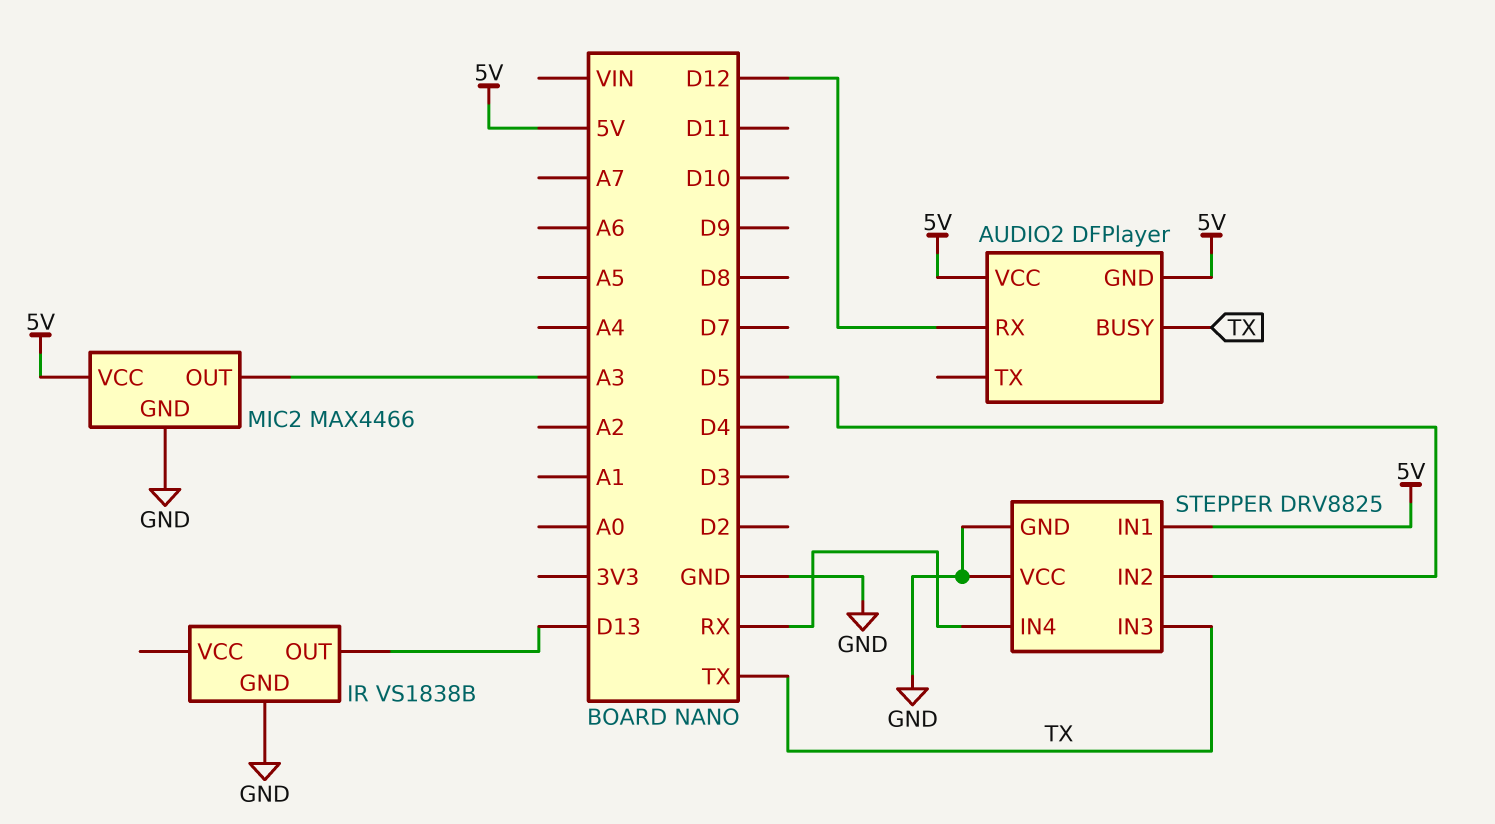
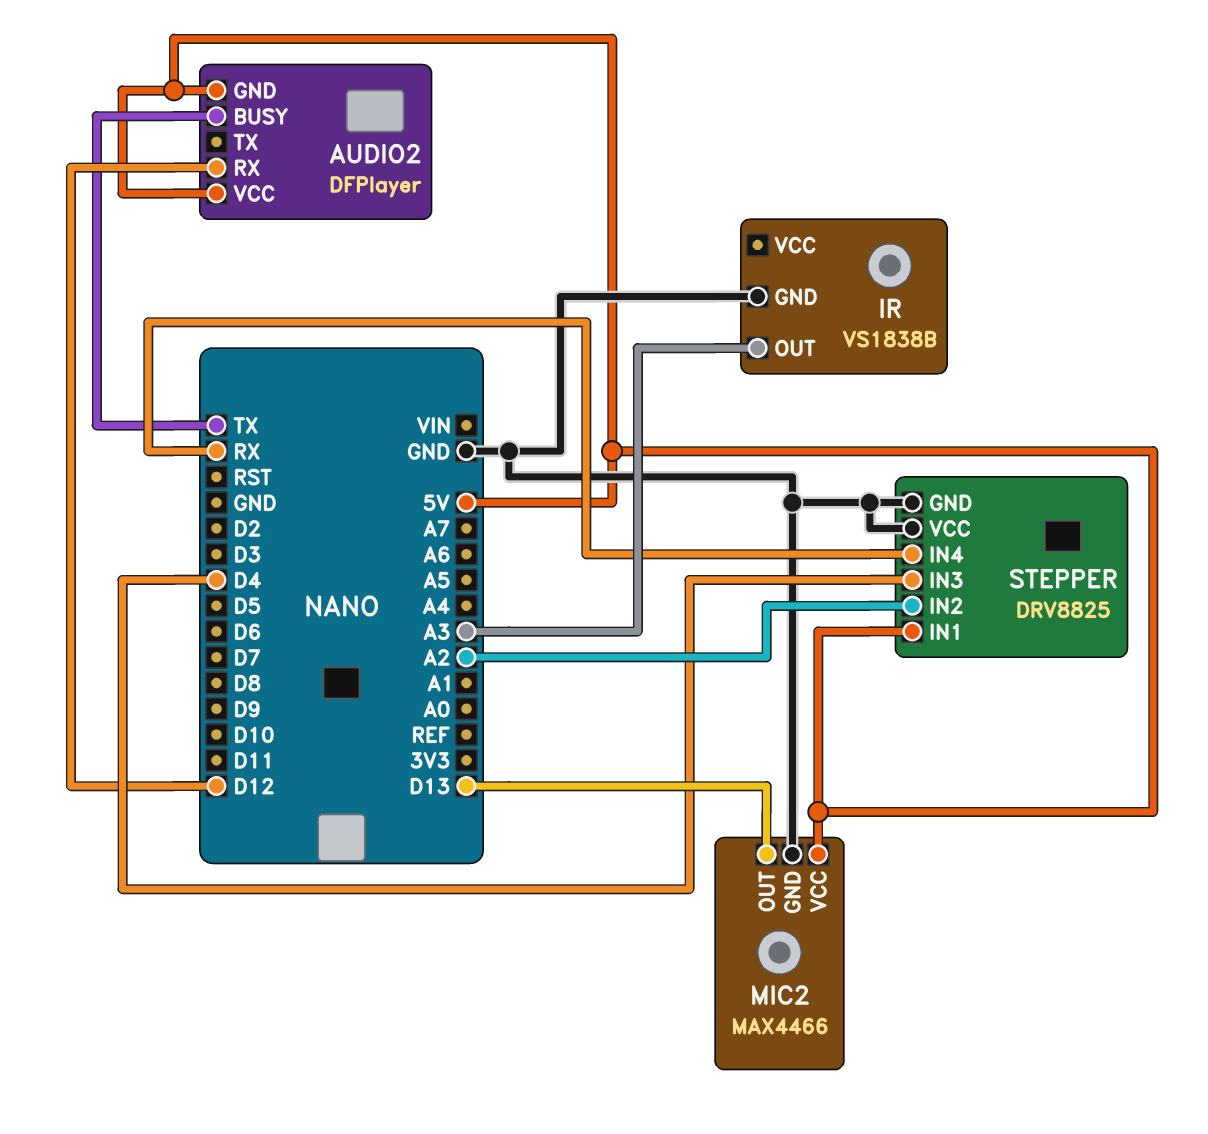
IR pin OUT: D13 -> A3
MIC2 pin OUT: A3 -> D13
STEPPER pin IN2: D5 -> A2
STEPPER pin IN3: TX -> D4

